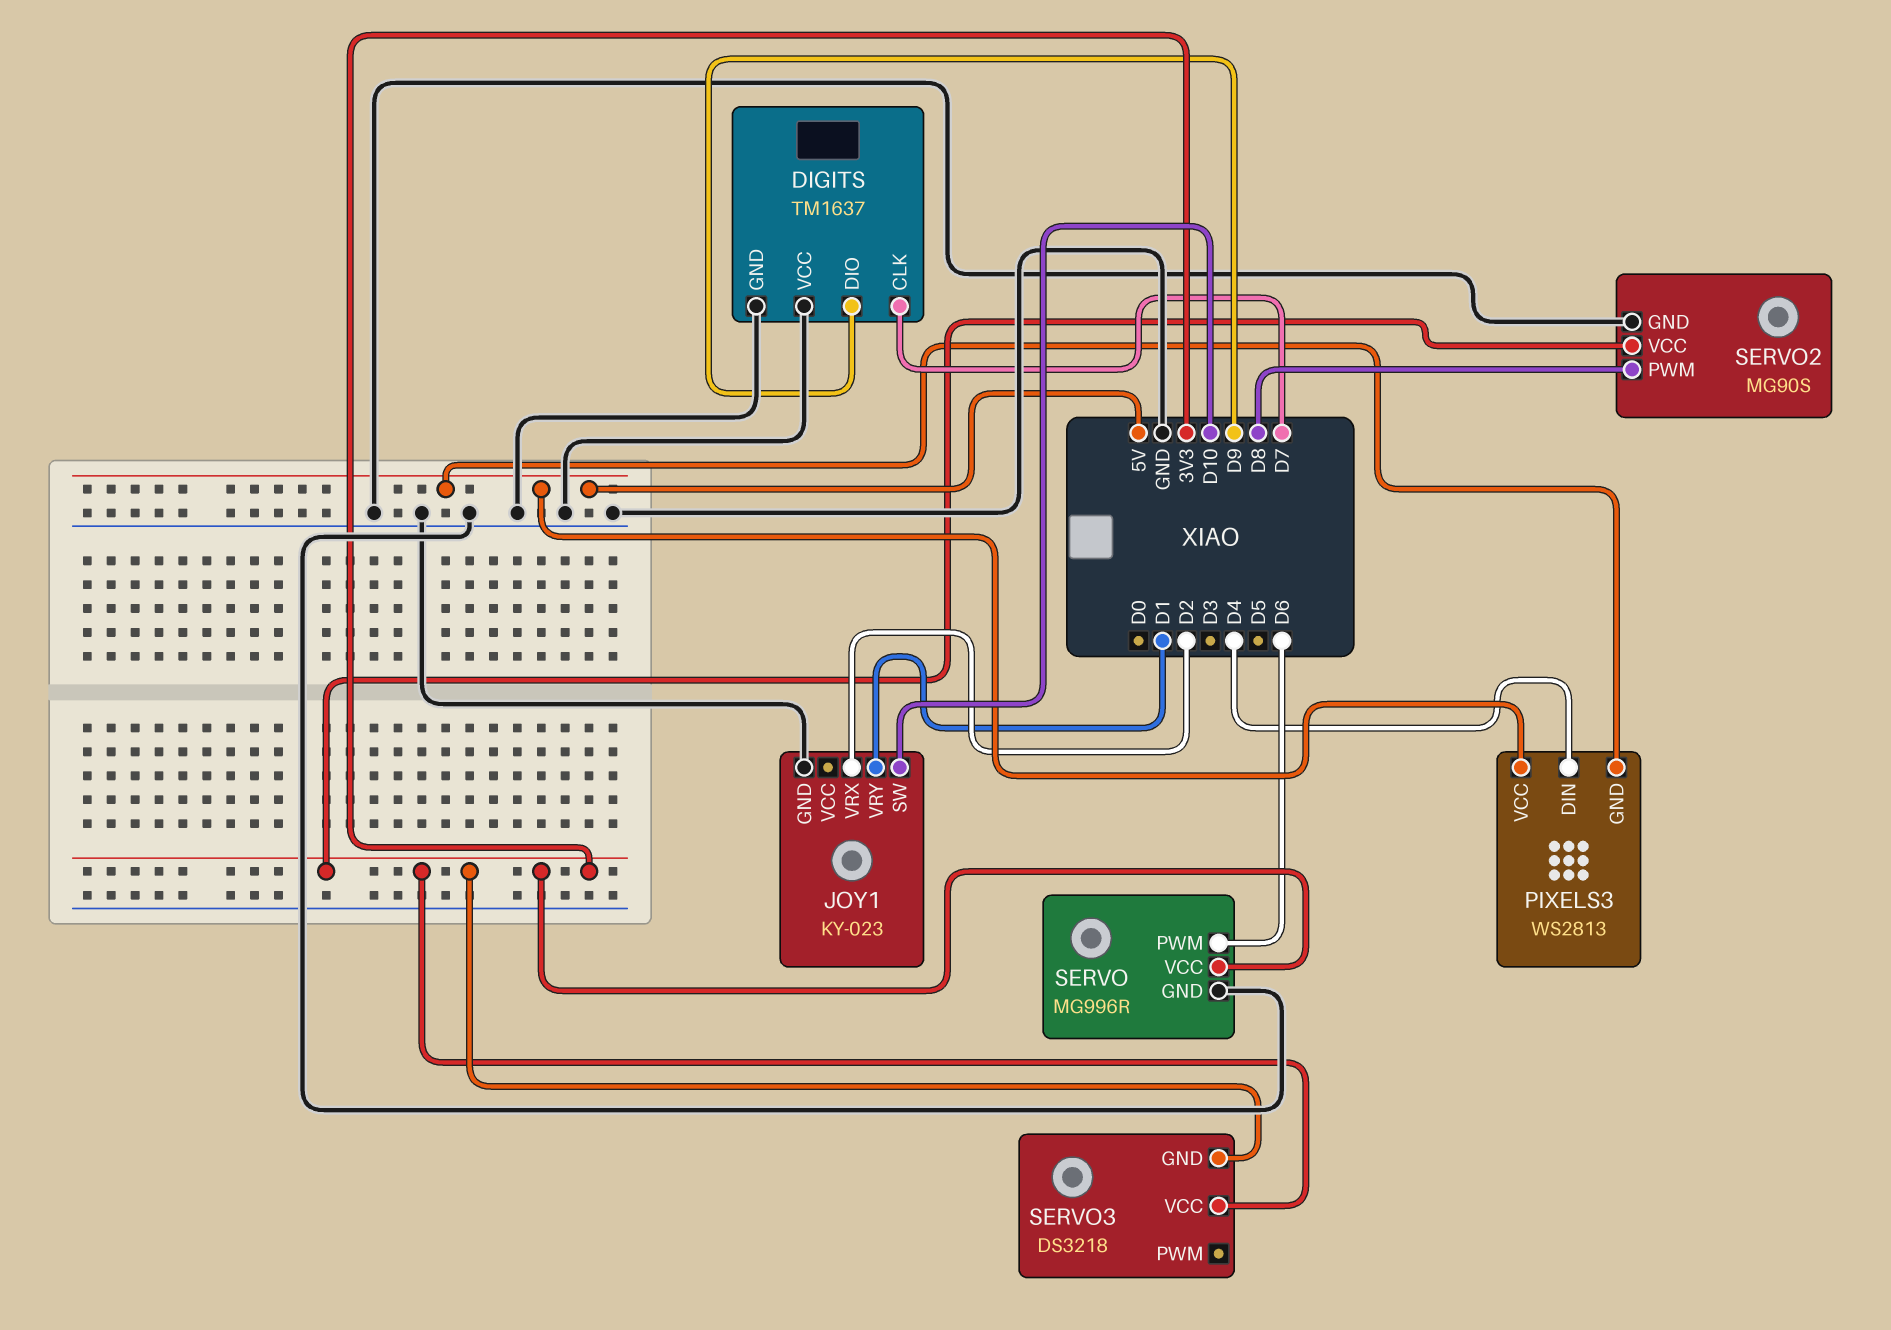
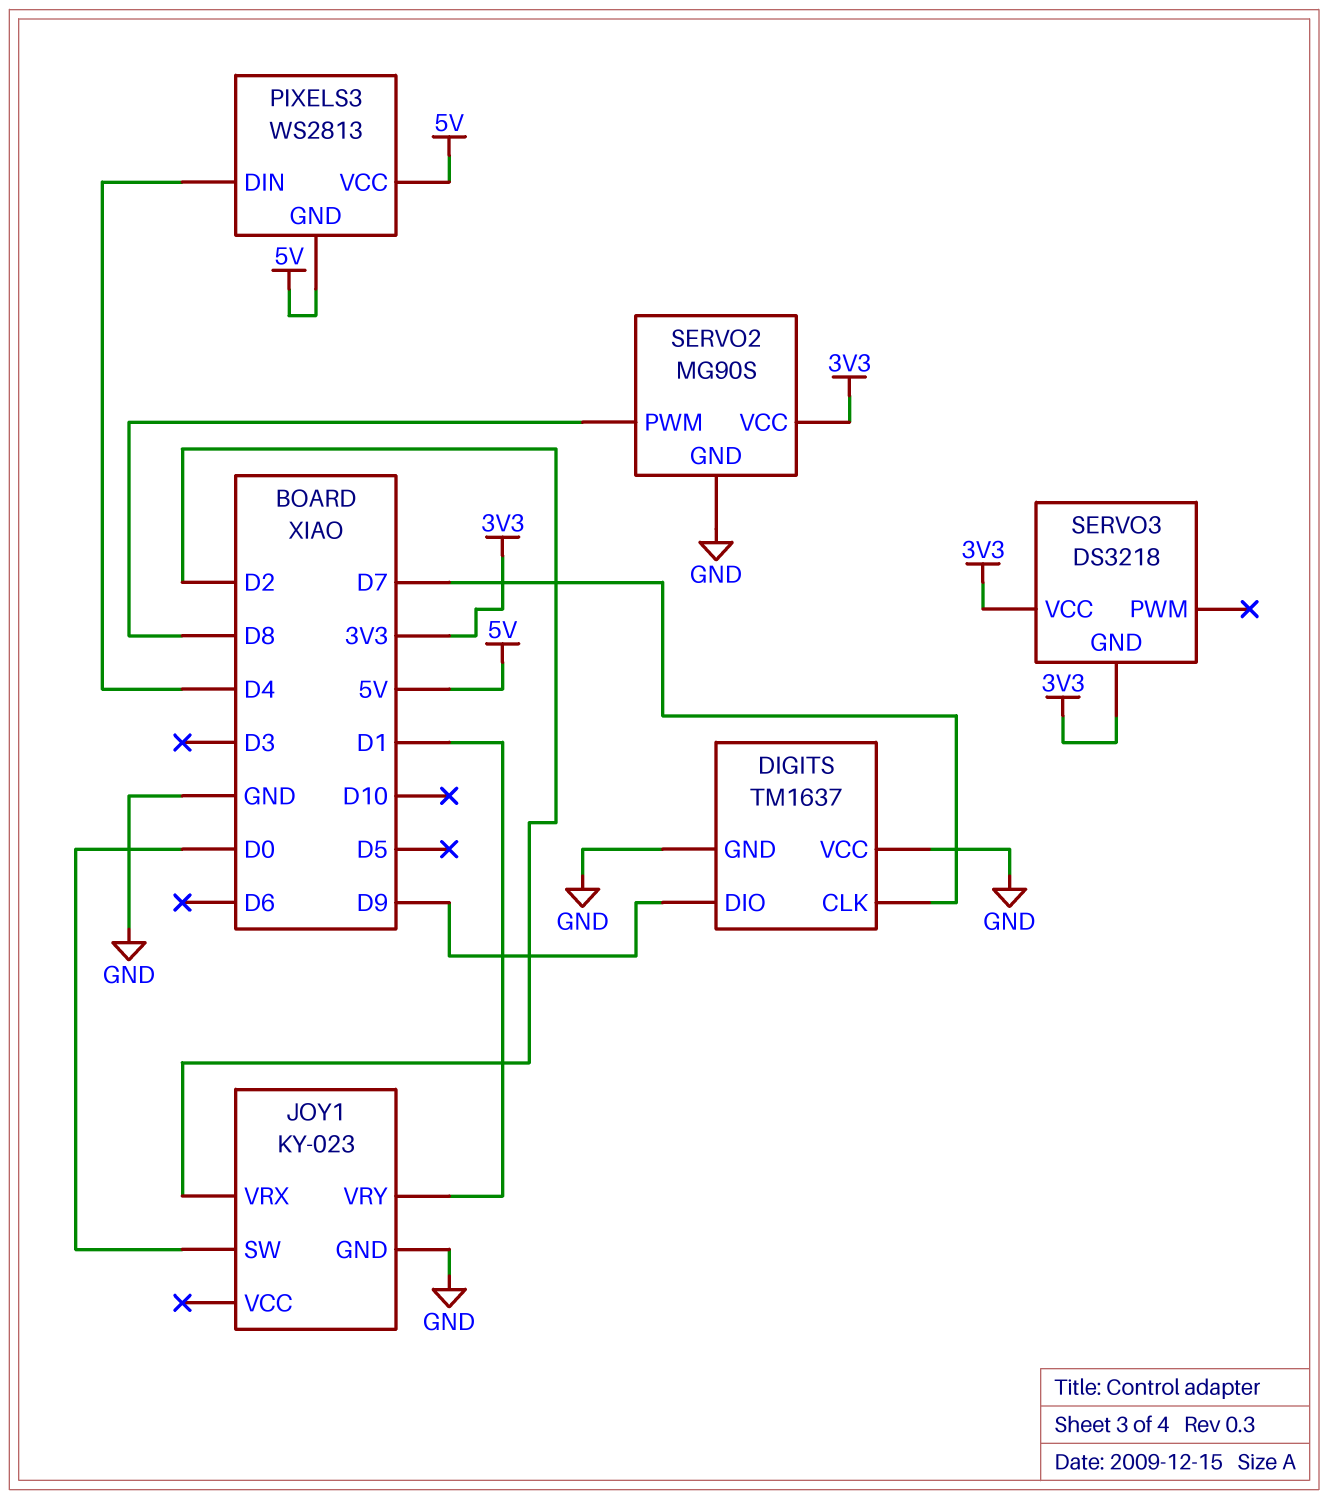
JOY1 pin SW: D10 -> D0
SERVO: MG996R -> none
SERVO pin GND: GND -> none
SERVO pin PWM: D6 -> none
SERVO pin VCC: 3V3 -> none

